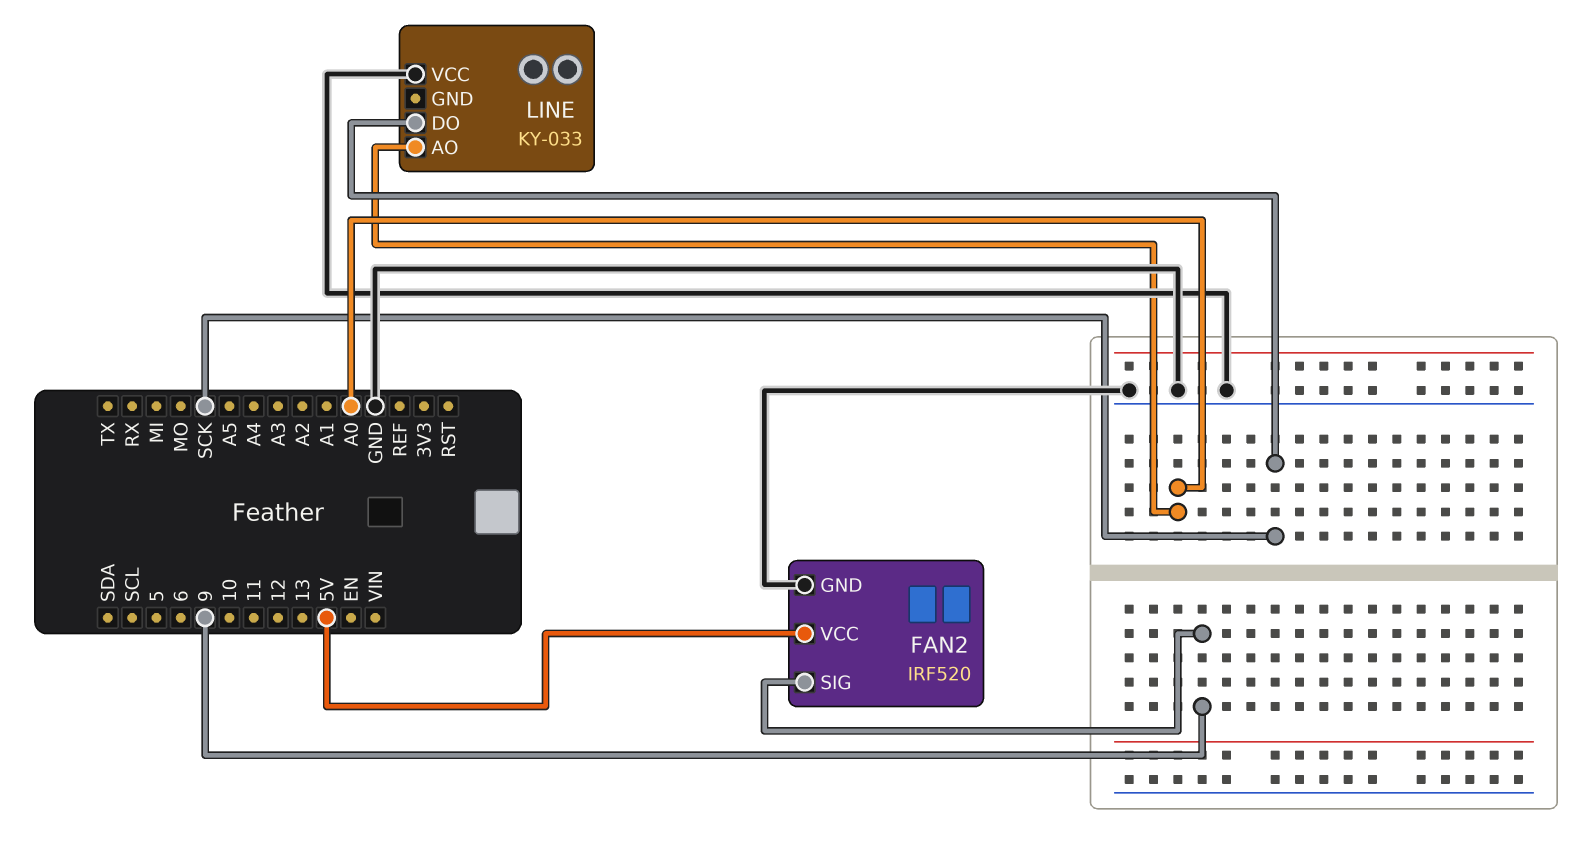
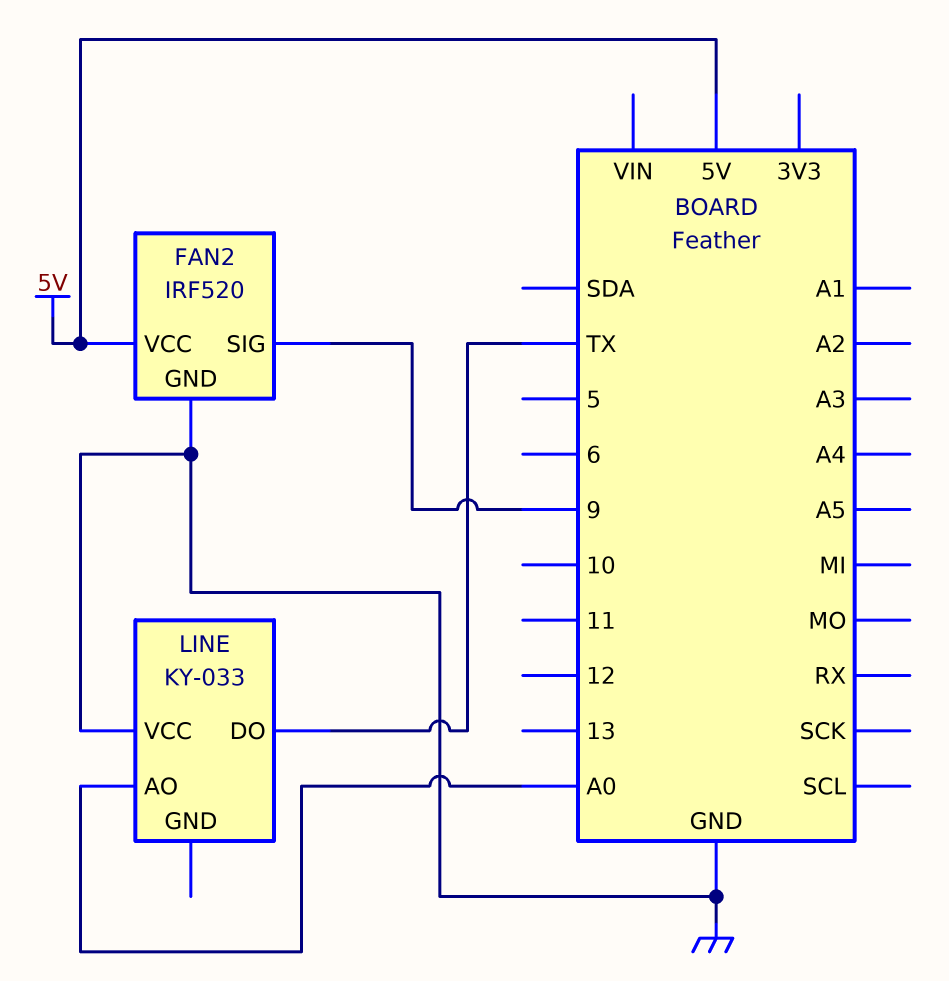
LINE pin DO: SCK -> TX

